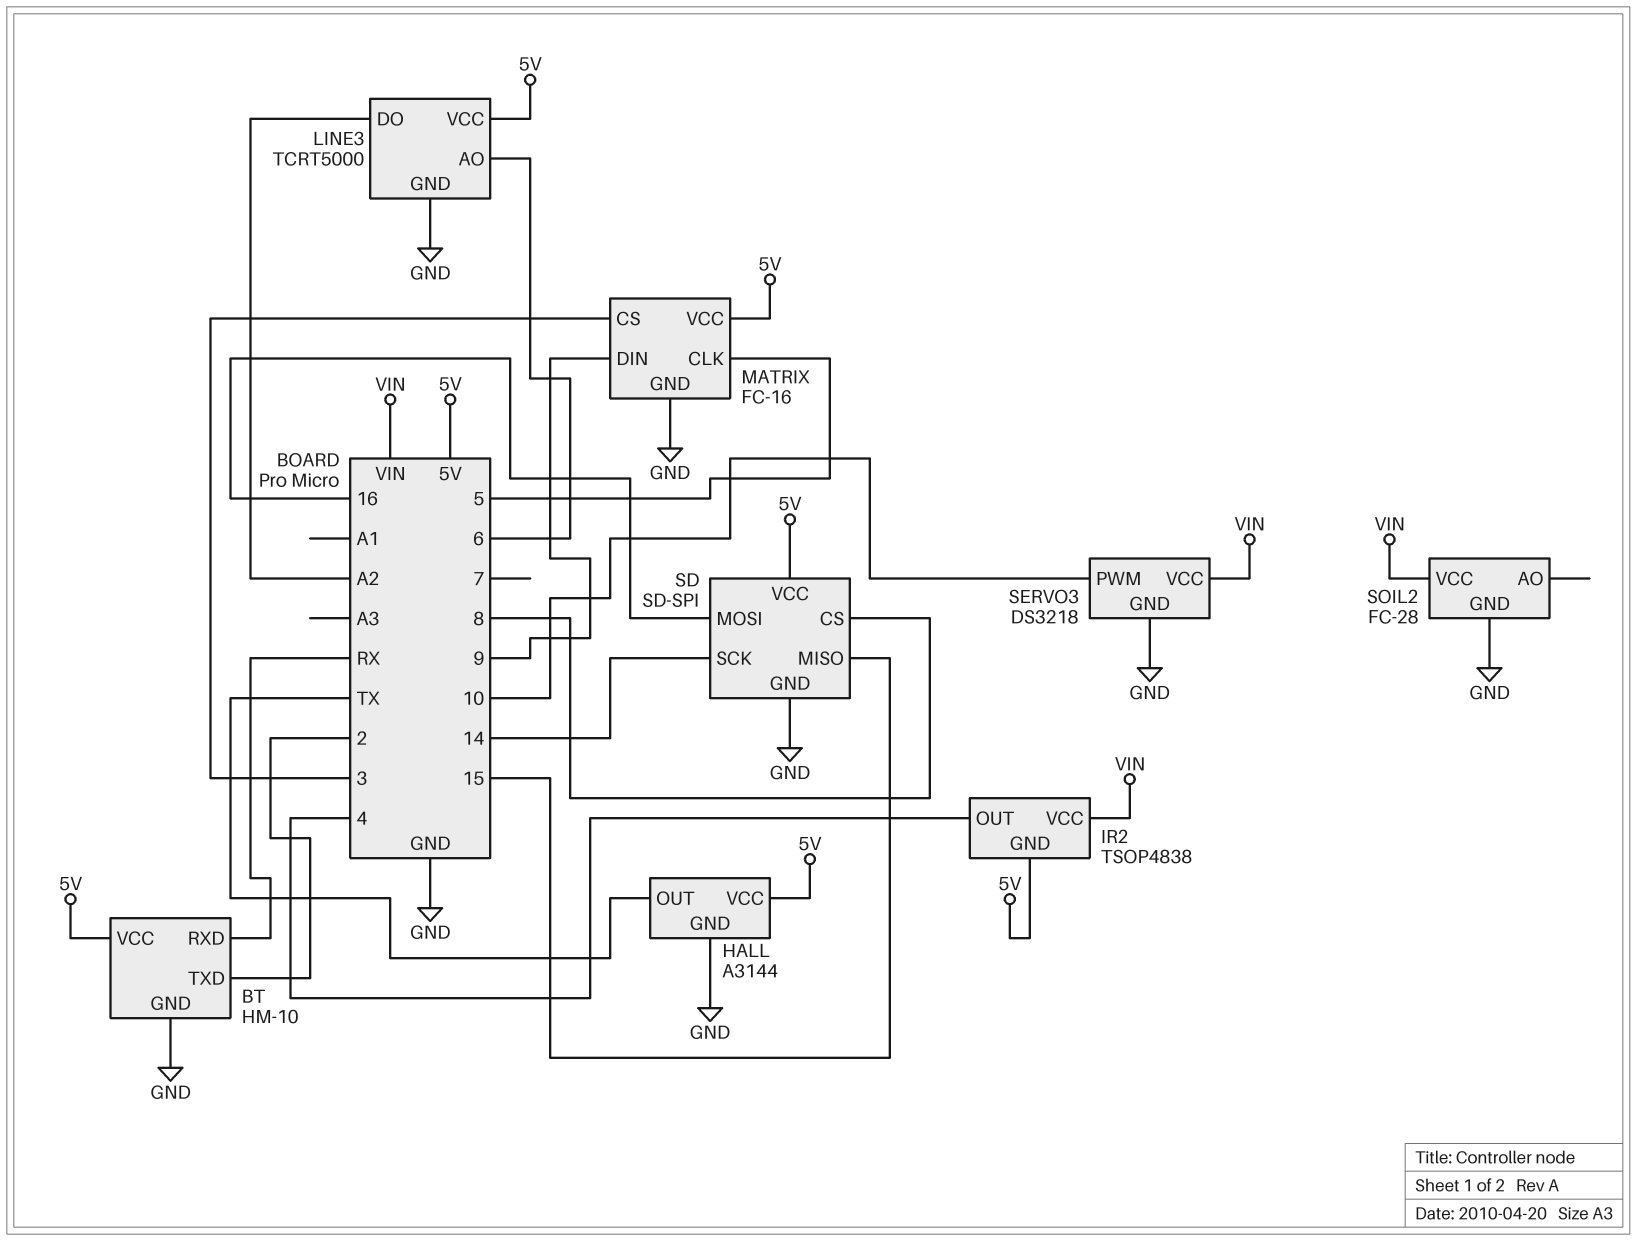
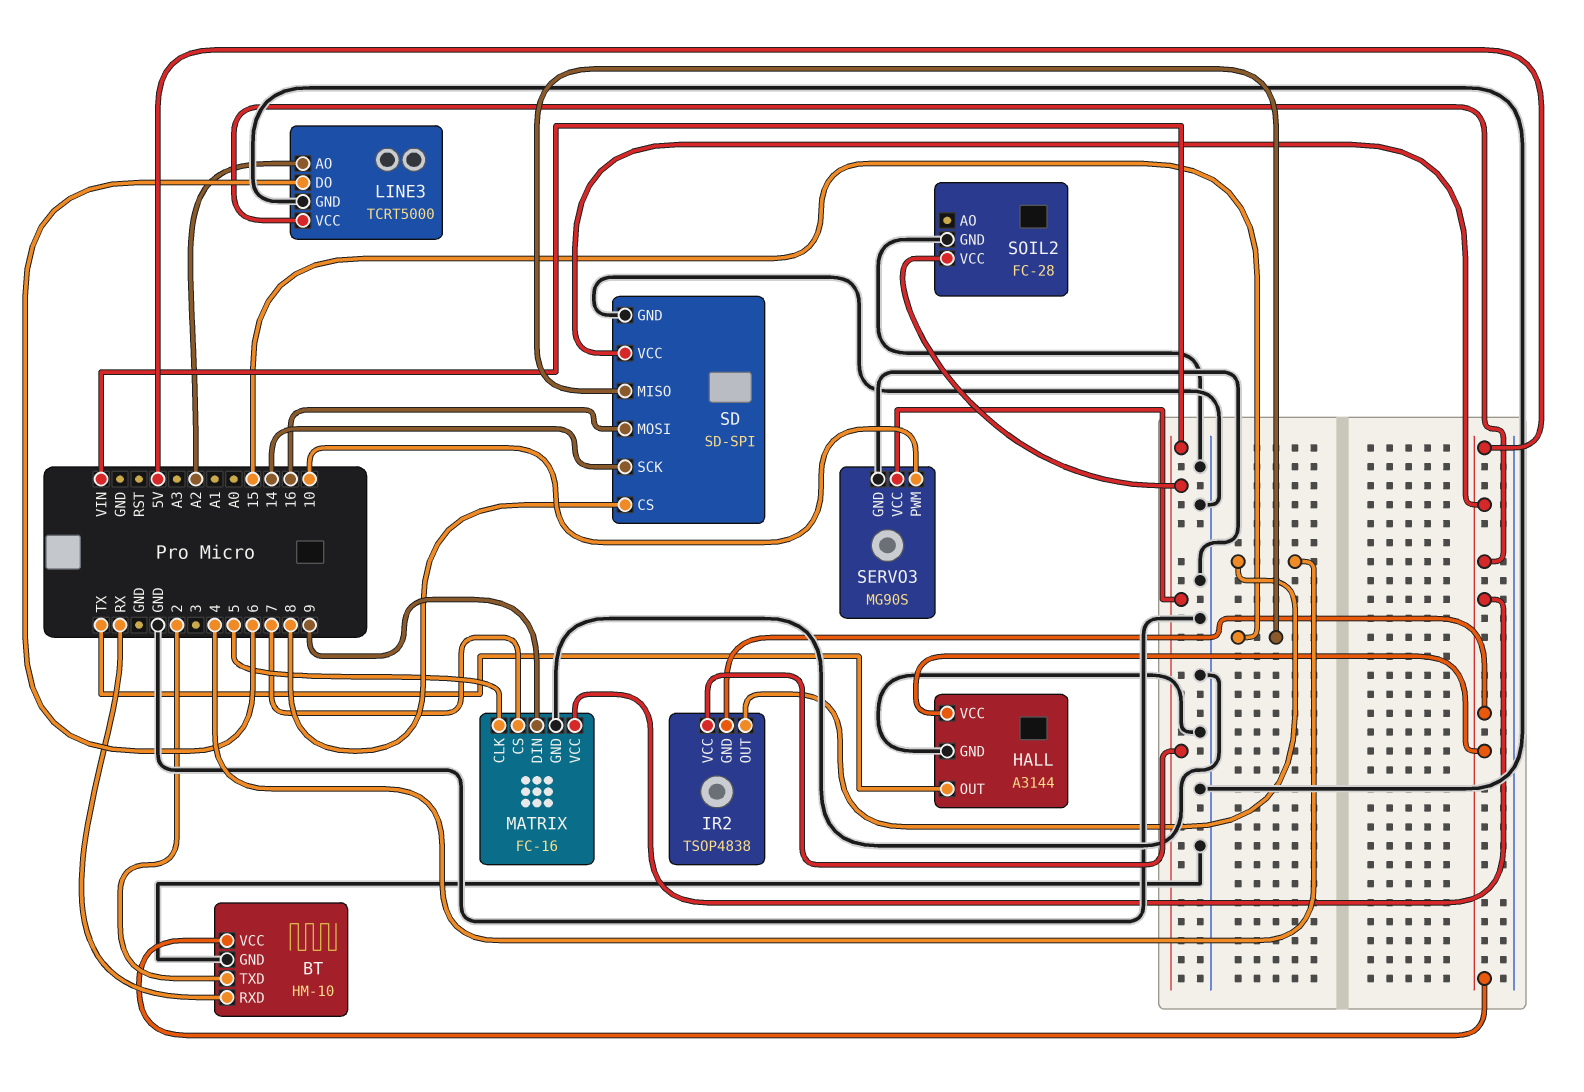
LINE3 pin AO: 6 -> A2
LINE3 pin DO: A2 -> 6
MATRIX pin CS: 3 -> 7
SERVO3: DS3218 -> MG90S

